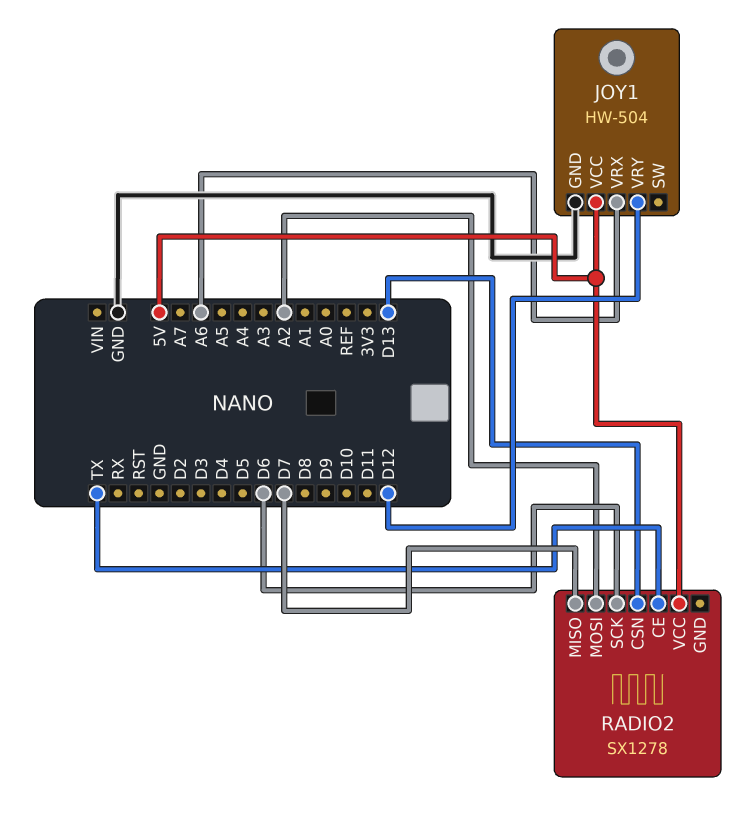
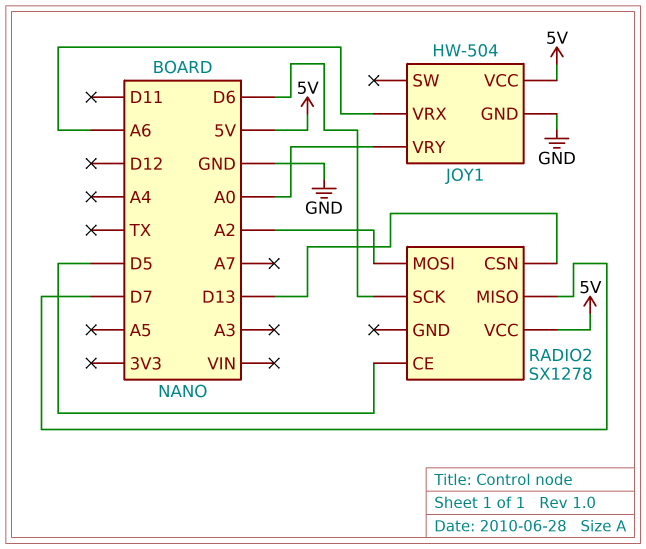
JOY1 pin VRY: D12 -> A0
RADIO2 pin CE: TX -> D5

